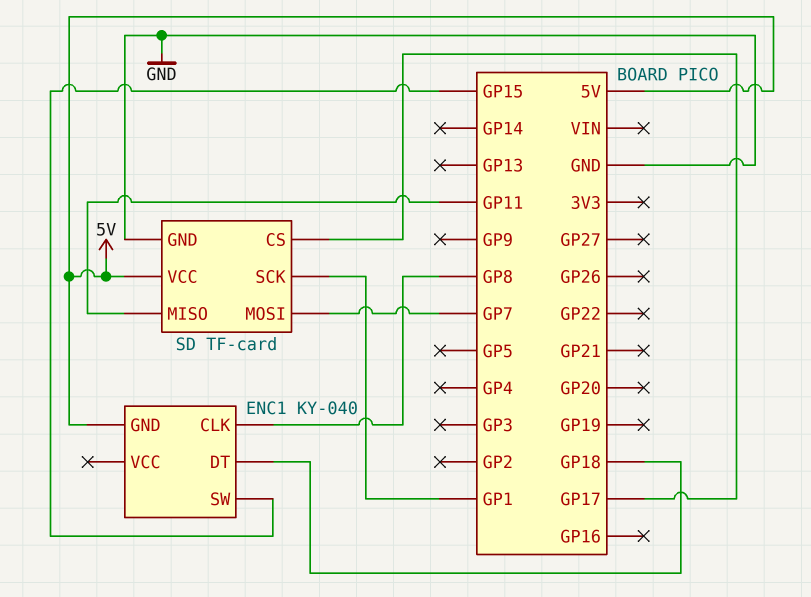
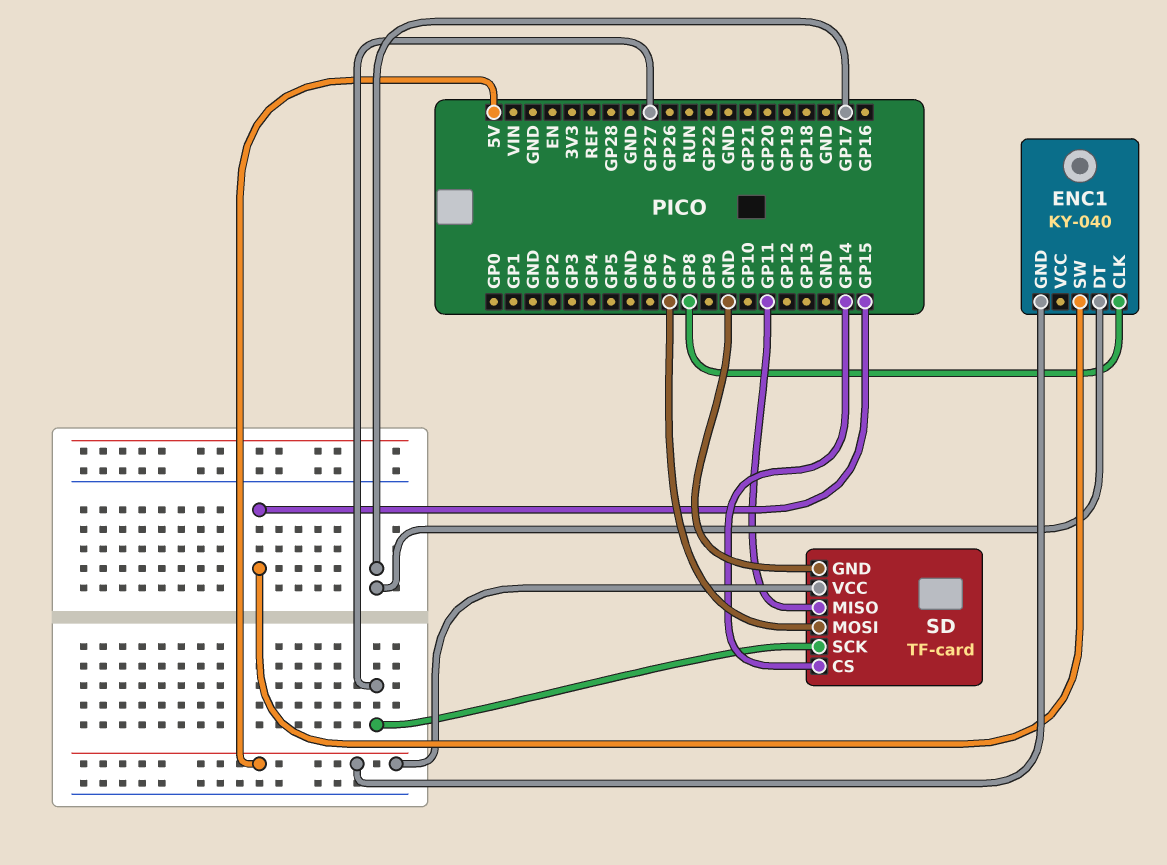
ENC1 pin DT: GP18 -> GP17
SD pin CS: GP17 -> GP14
SD pin SCK: GP1 -> GP27

